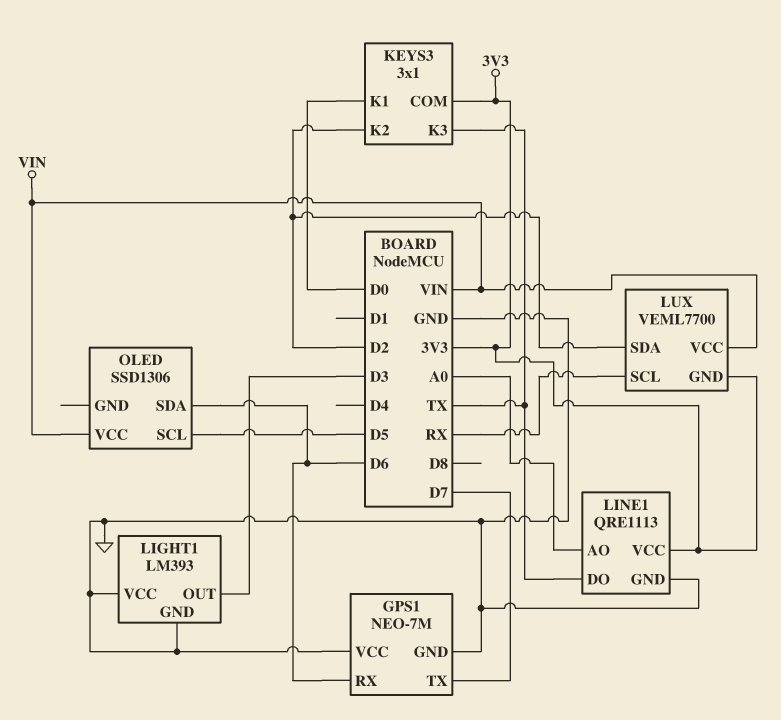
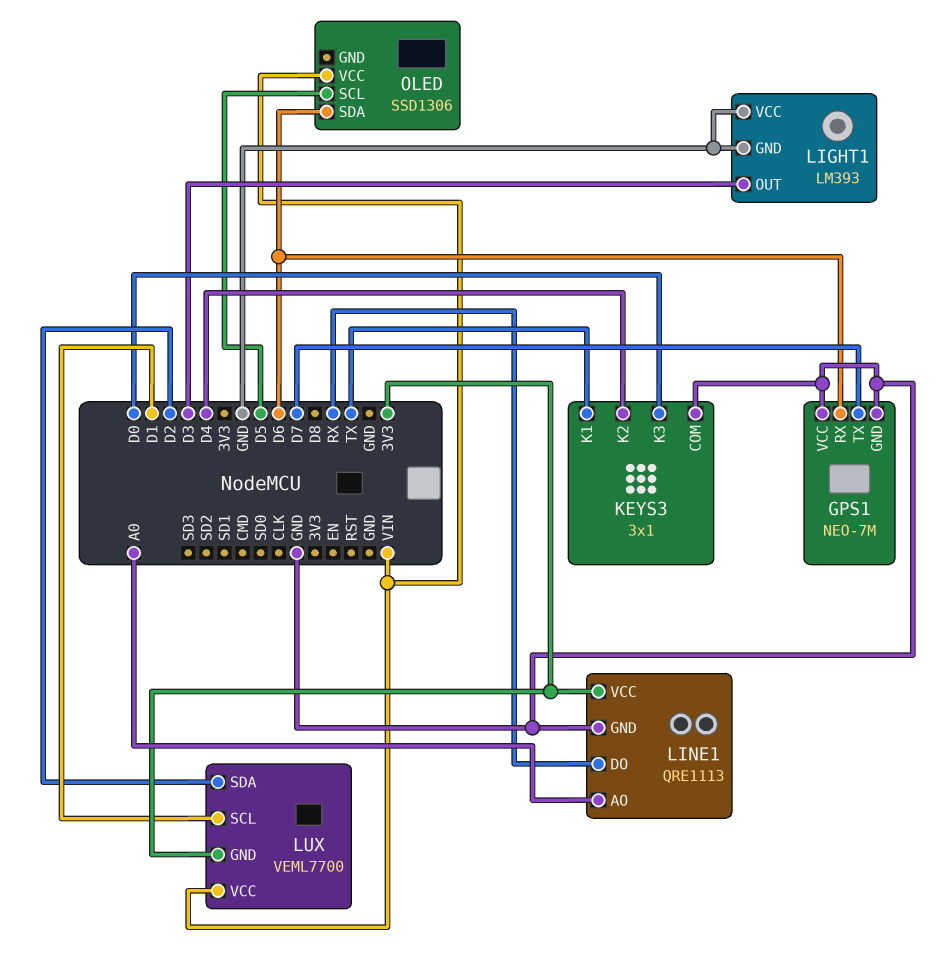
KEYS3 pin COM: 3V3 -> GND
KEYS3 pin K1: D0 -> TX
KEYS3 pin K2: D2 -> D4
KEYS3 pin K3: TX -> D0
LINE1 pin DO: TX -> RX
LUX pin SCL: RX -> D1

